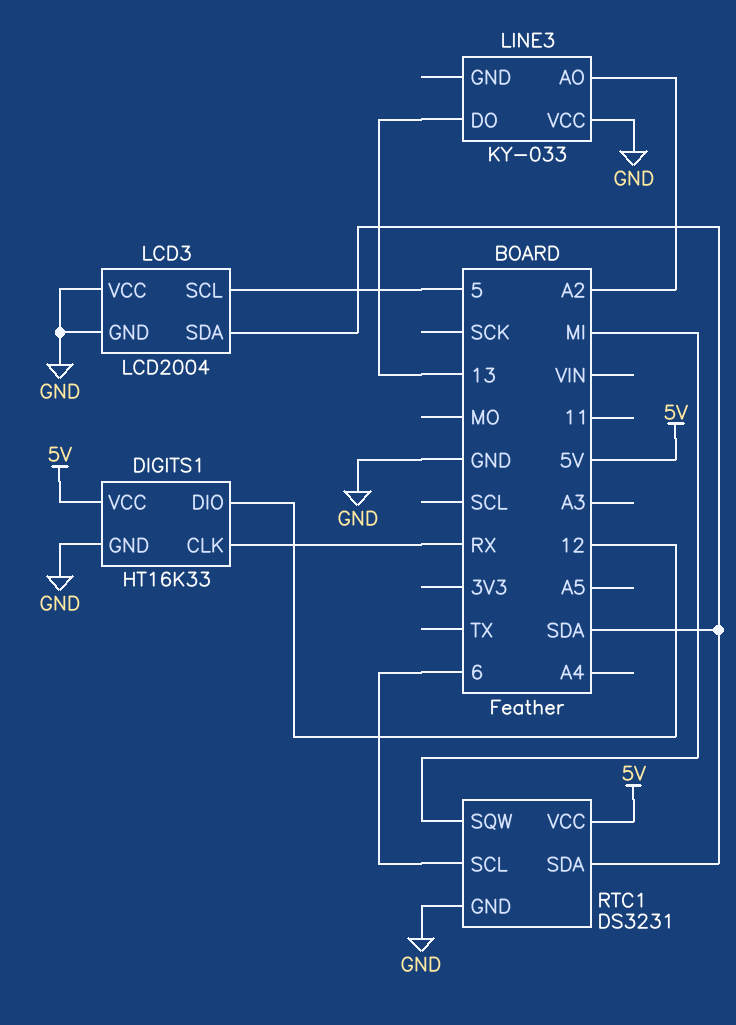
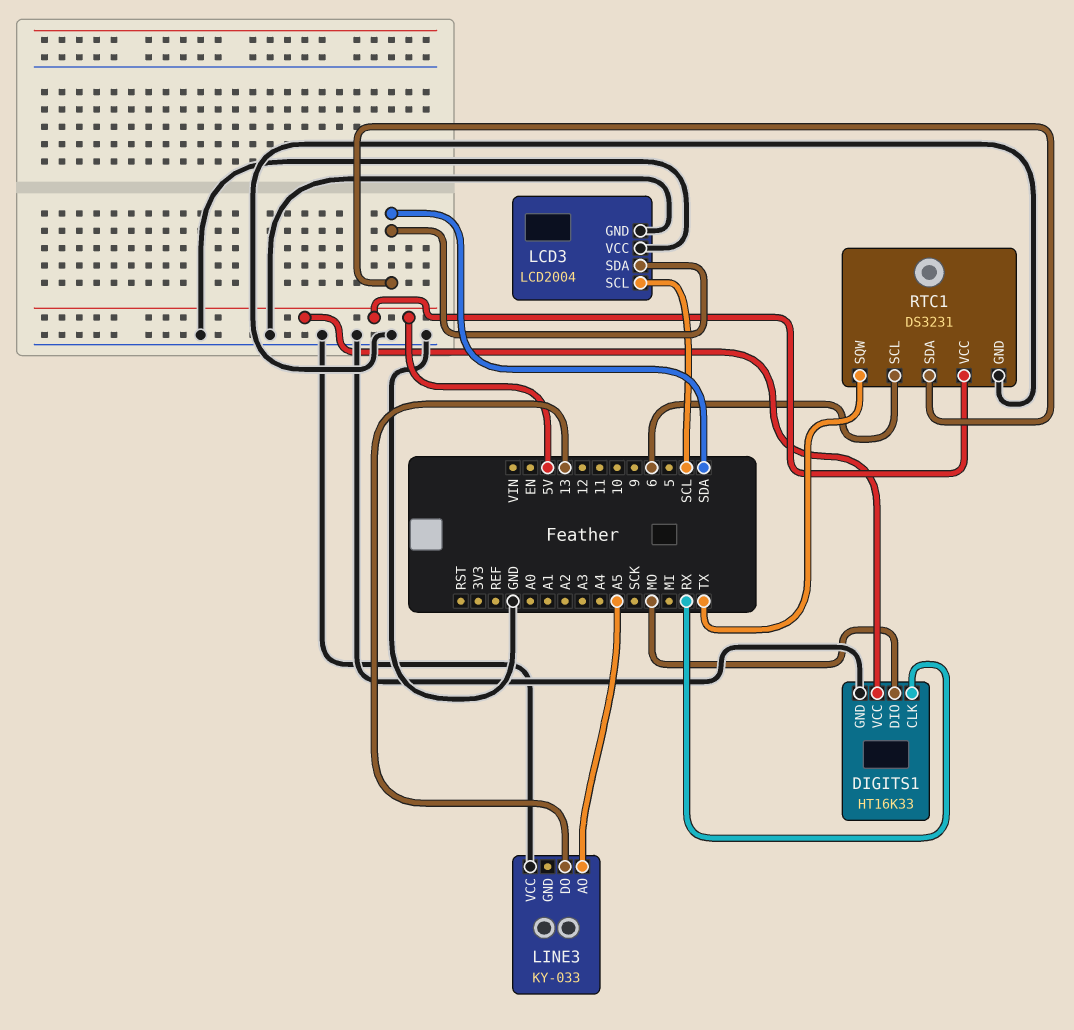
DIGITS1 pin DIO: 12 -> MO
LCD3 pin SCL: 5 -> SCL
LINE3 pin AO: A2 -> A5
RTC1 pin SQW: MI -> TX

